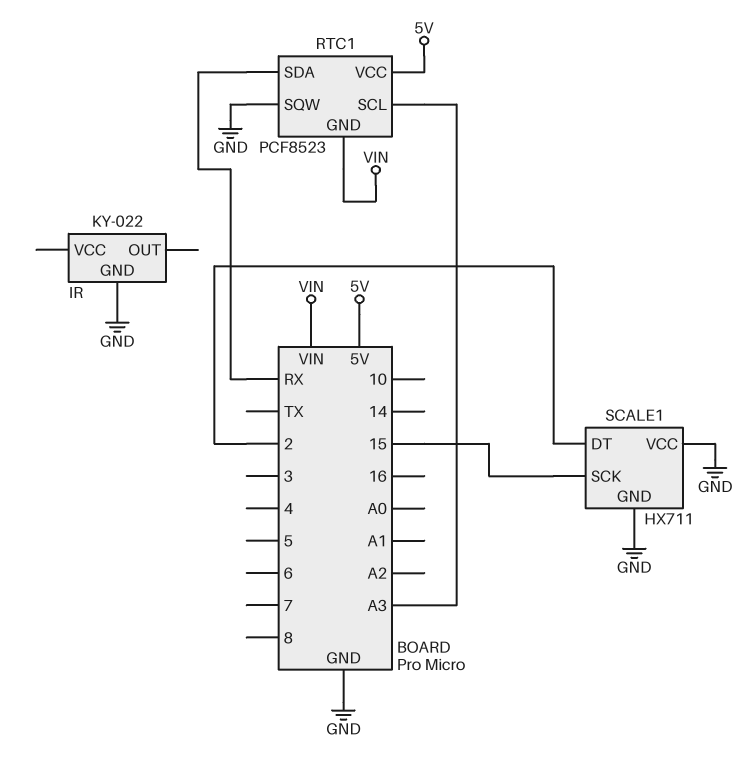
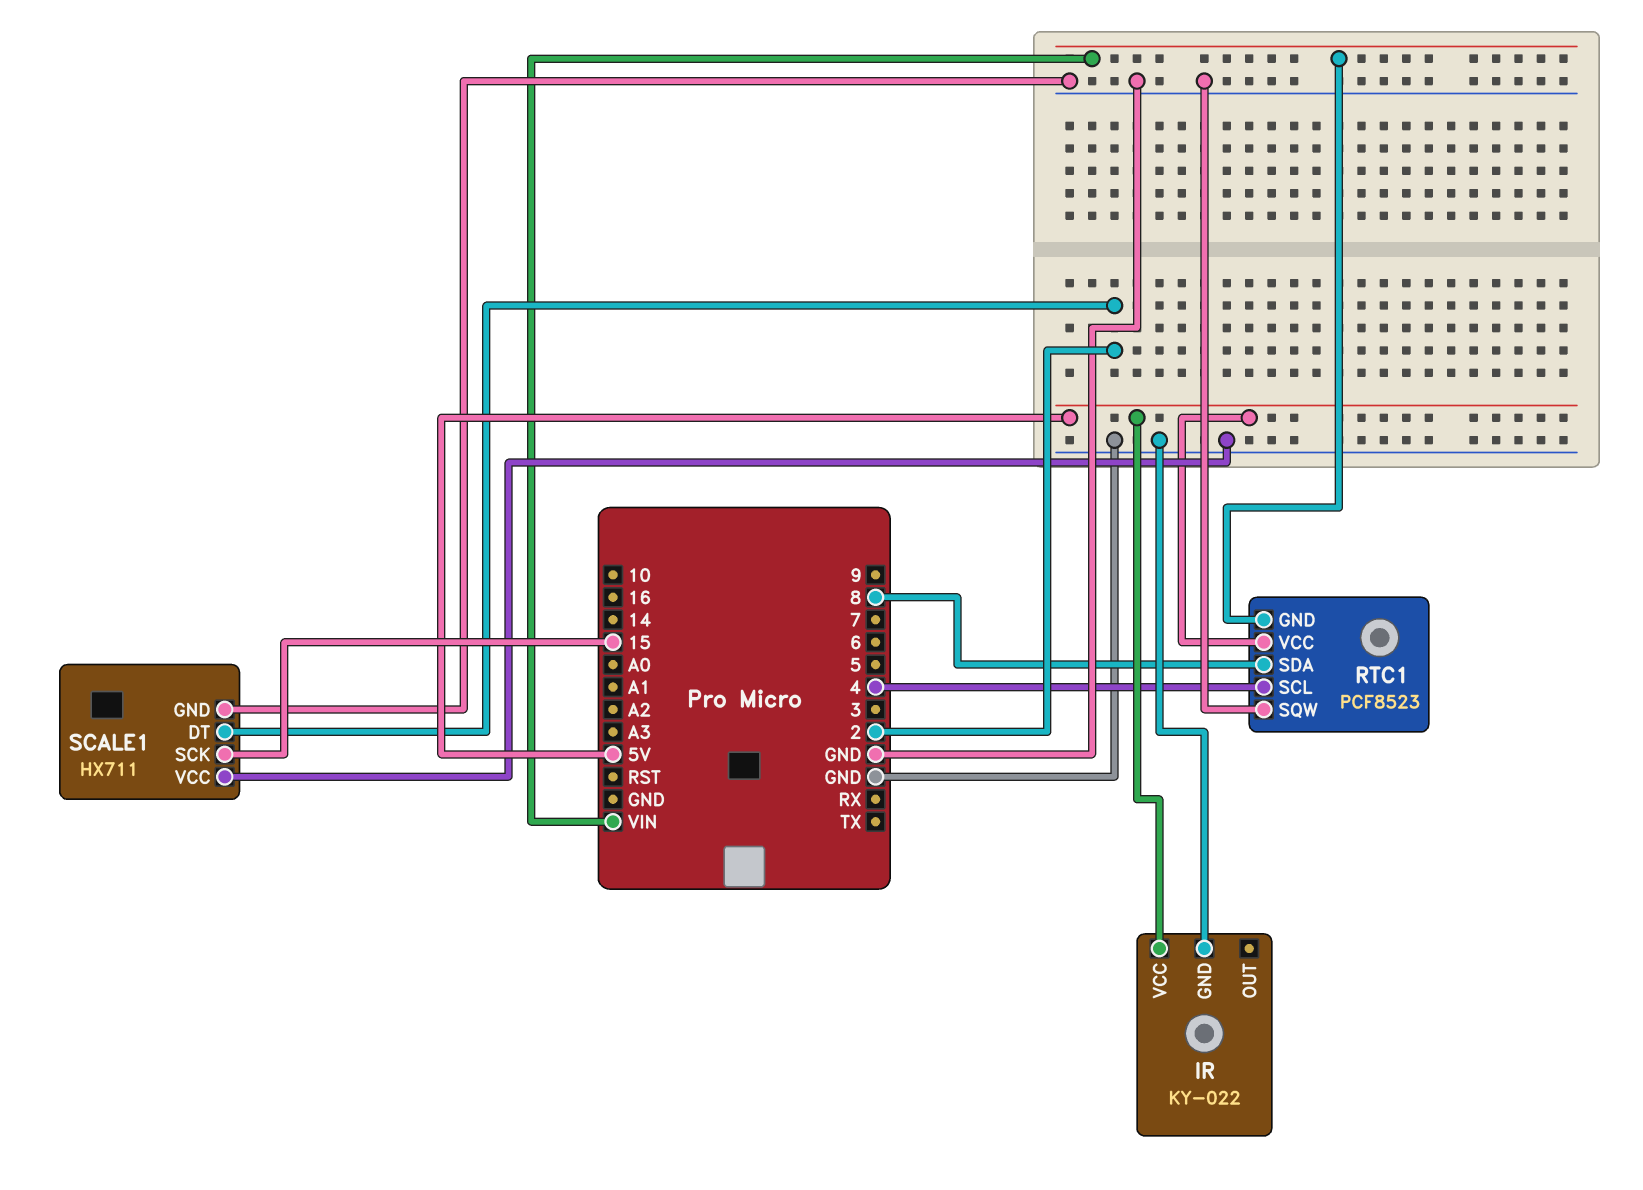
IR pin VCC: none -> 5V
RTC1 pin SCL: A3 -> 4
RTC1 pin SDA: RX -> 8

